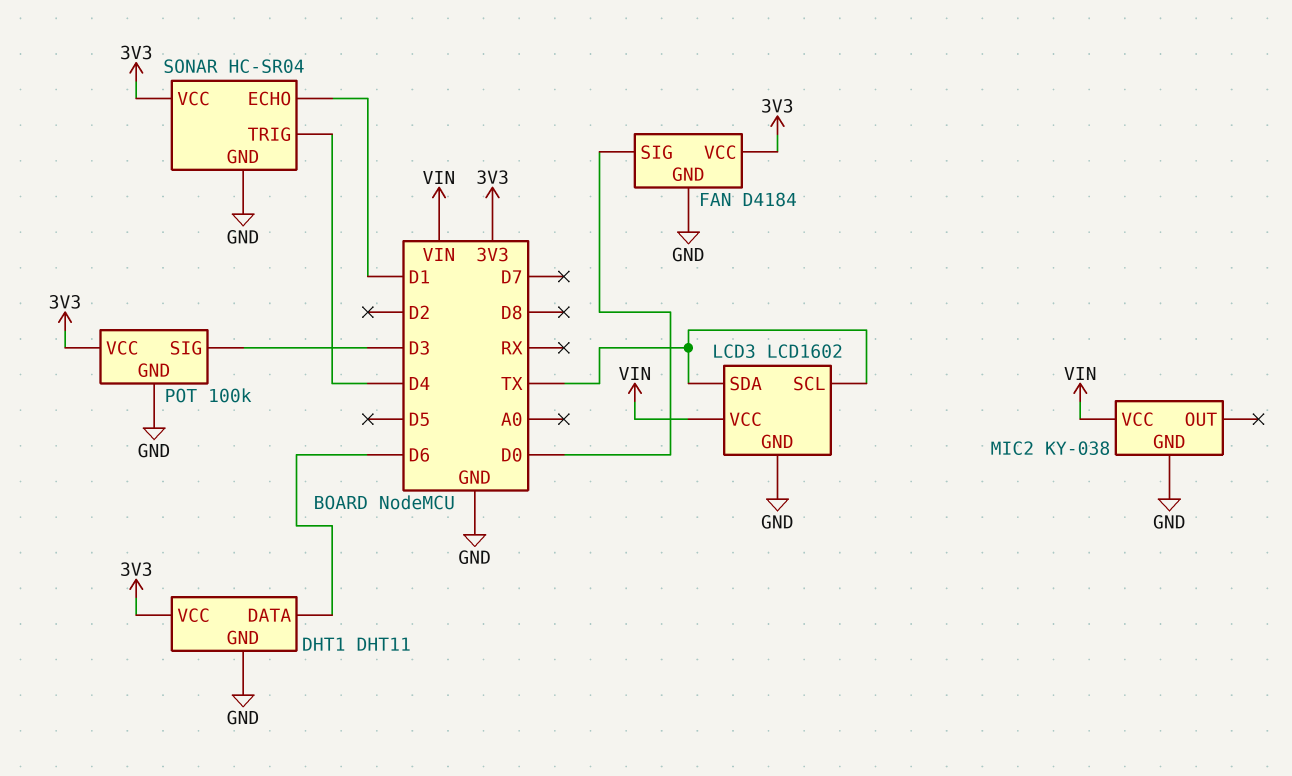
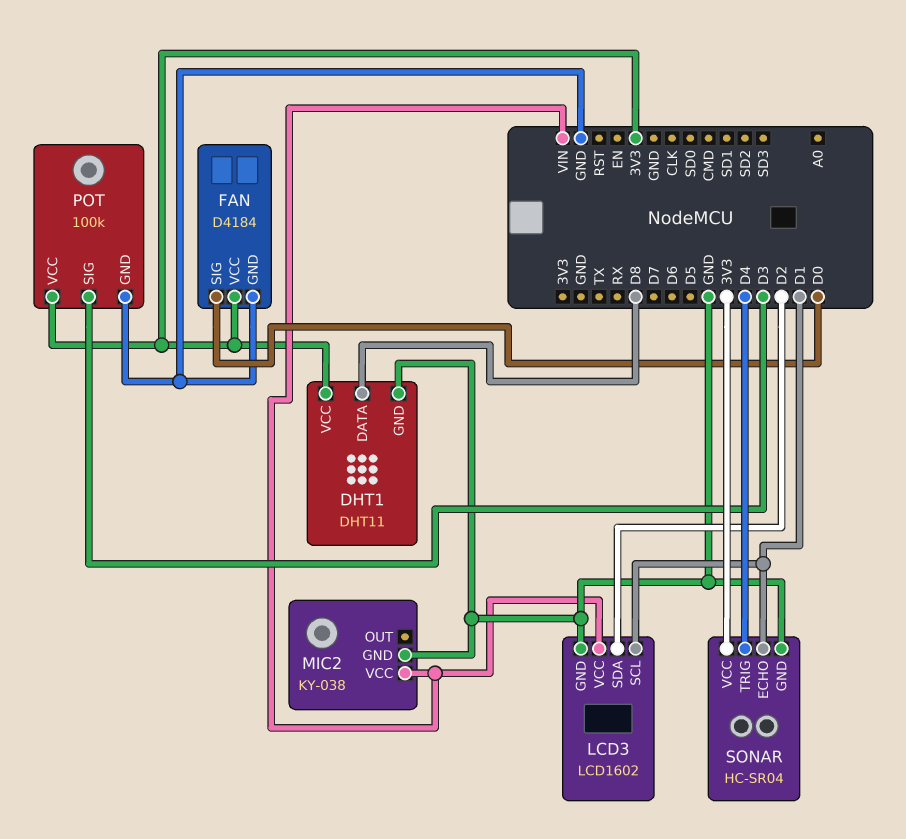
DHT1 pin DATA: D6 -> D8
LCD3 pin SCL: TX -> D1
LCD3 pin SDA: TX -> D2

